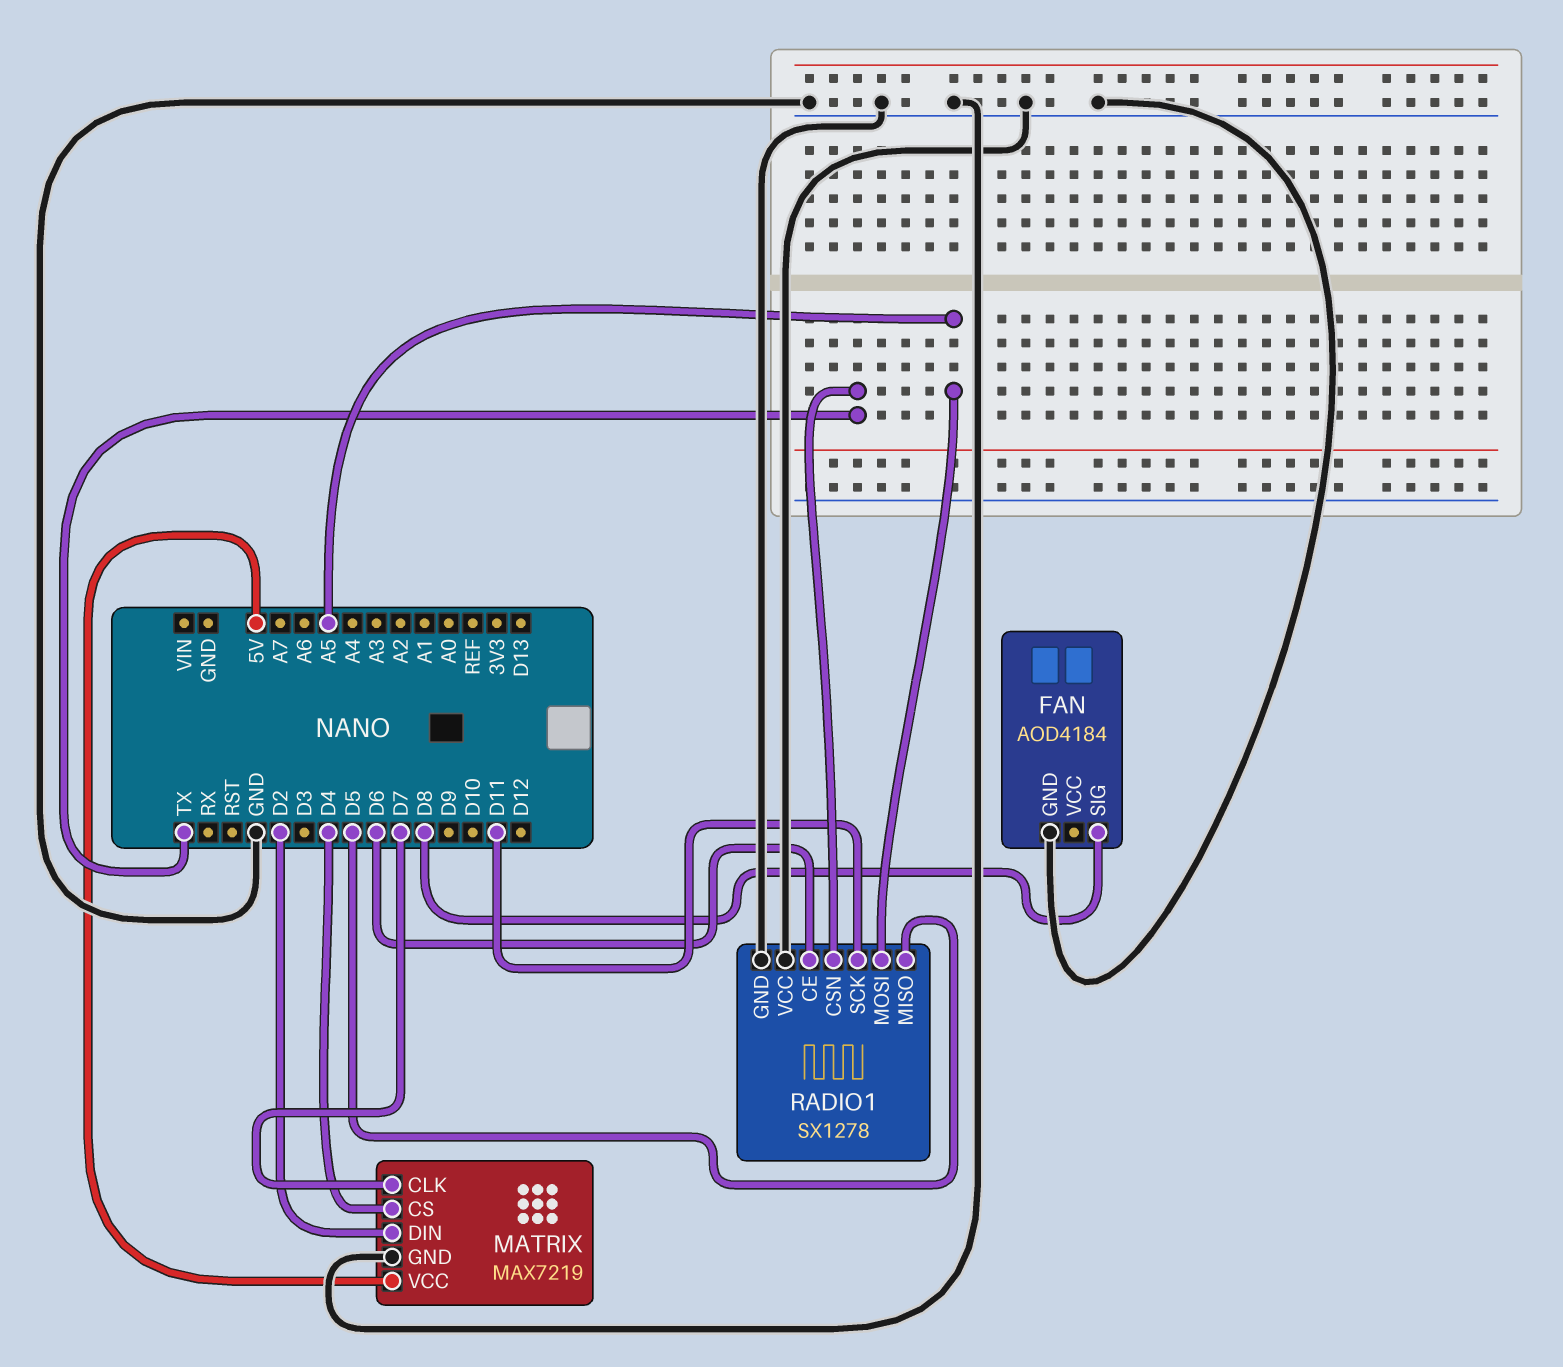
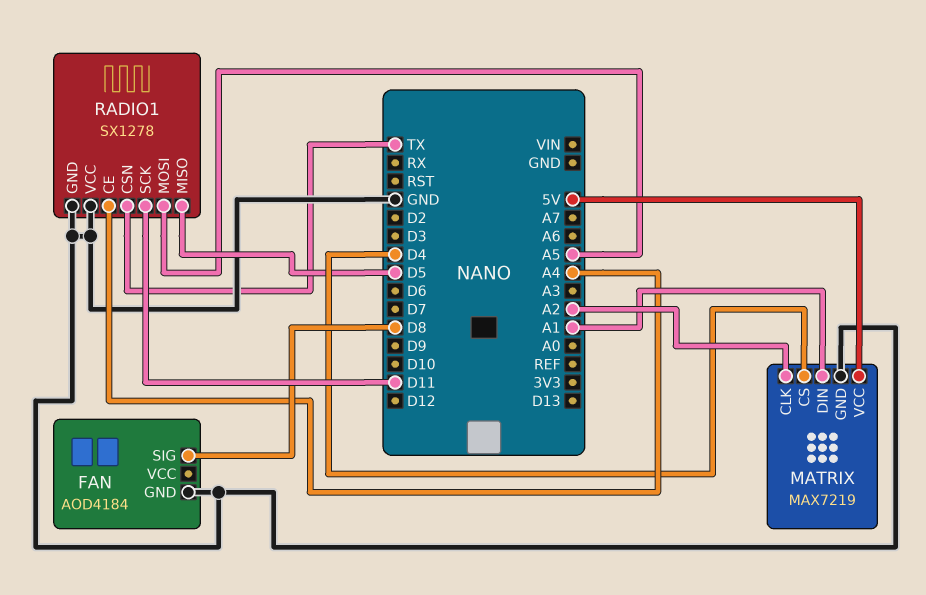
MATRIX pin CLK: D7 -> A2
MATRIX pin DIN: D2 -> A1
RADIO1 pin CE: D6 -> A4

